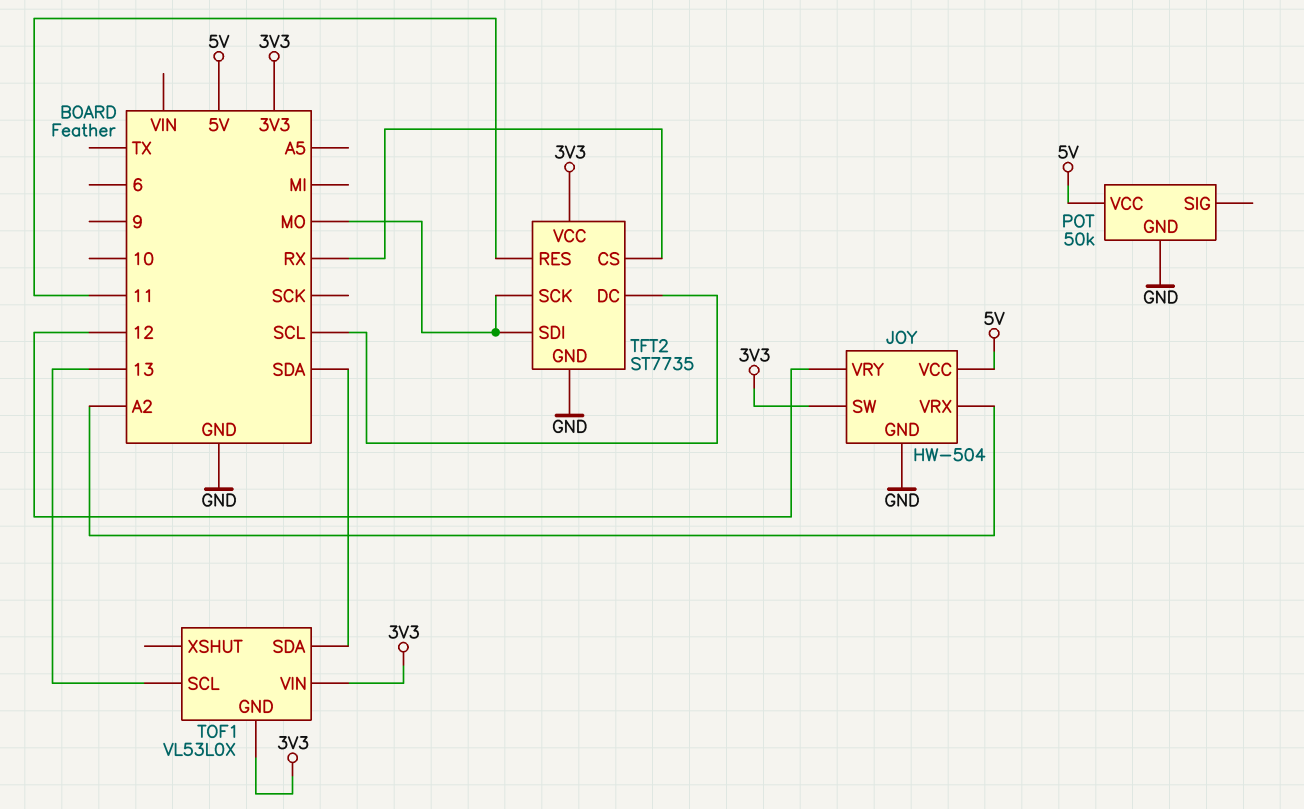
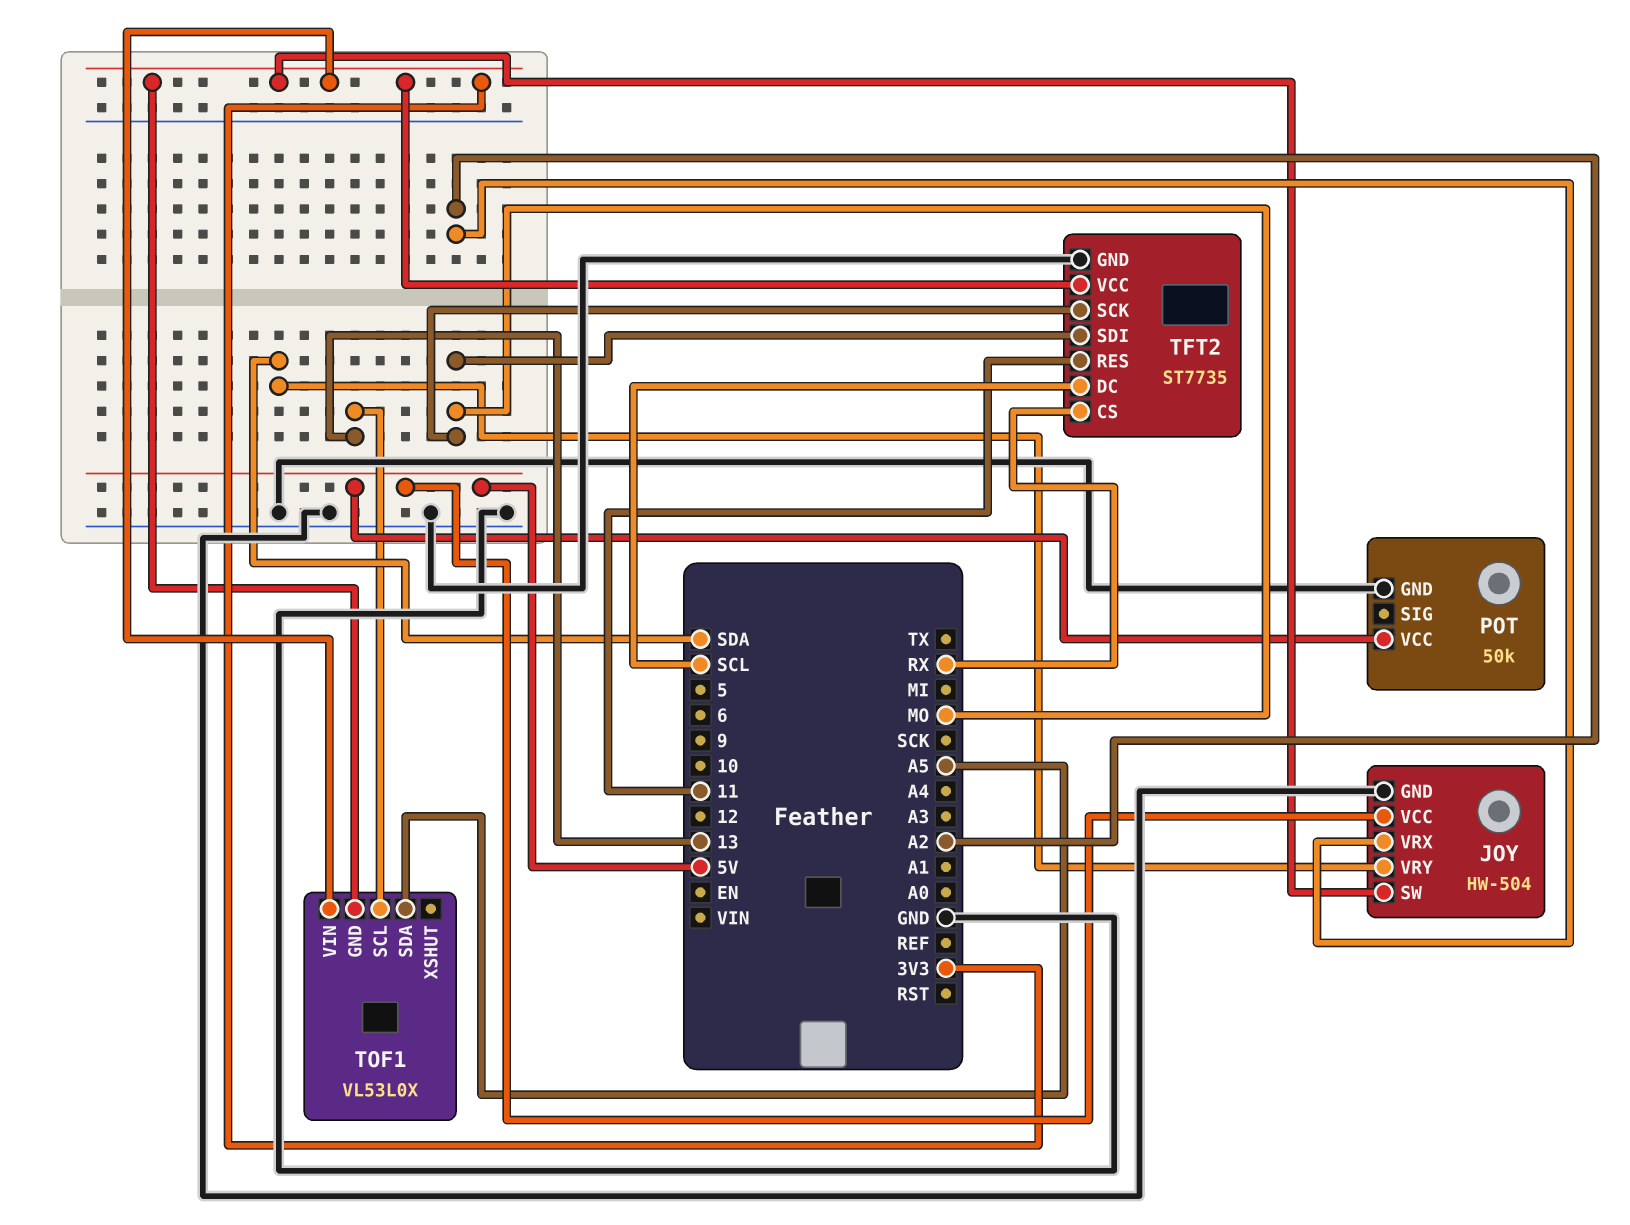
JOY pin VRY: 12 -> SDA
TOF1 pin SDA: SDA -> A5

